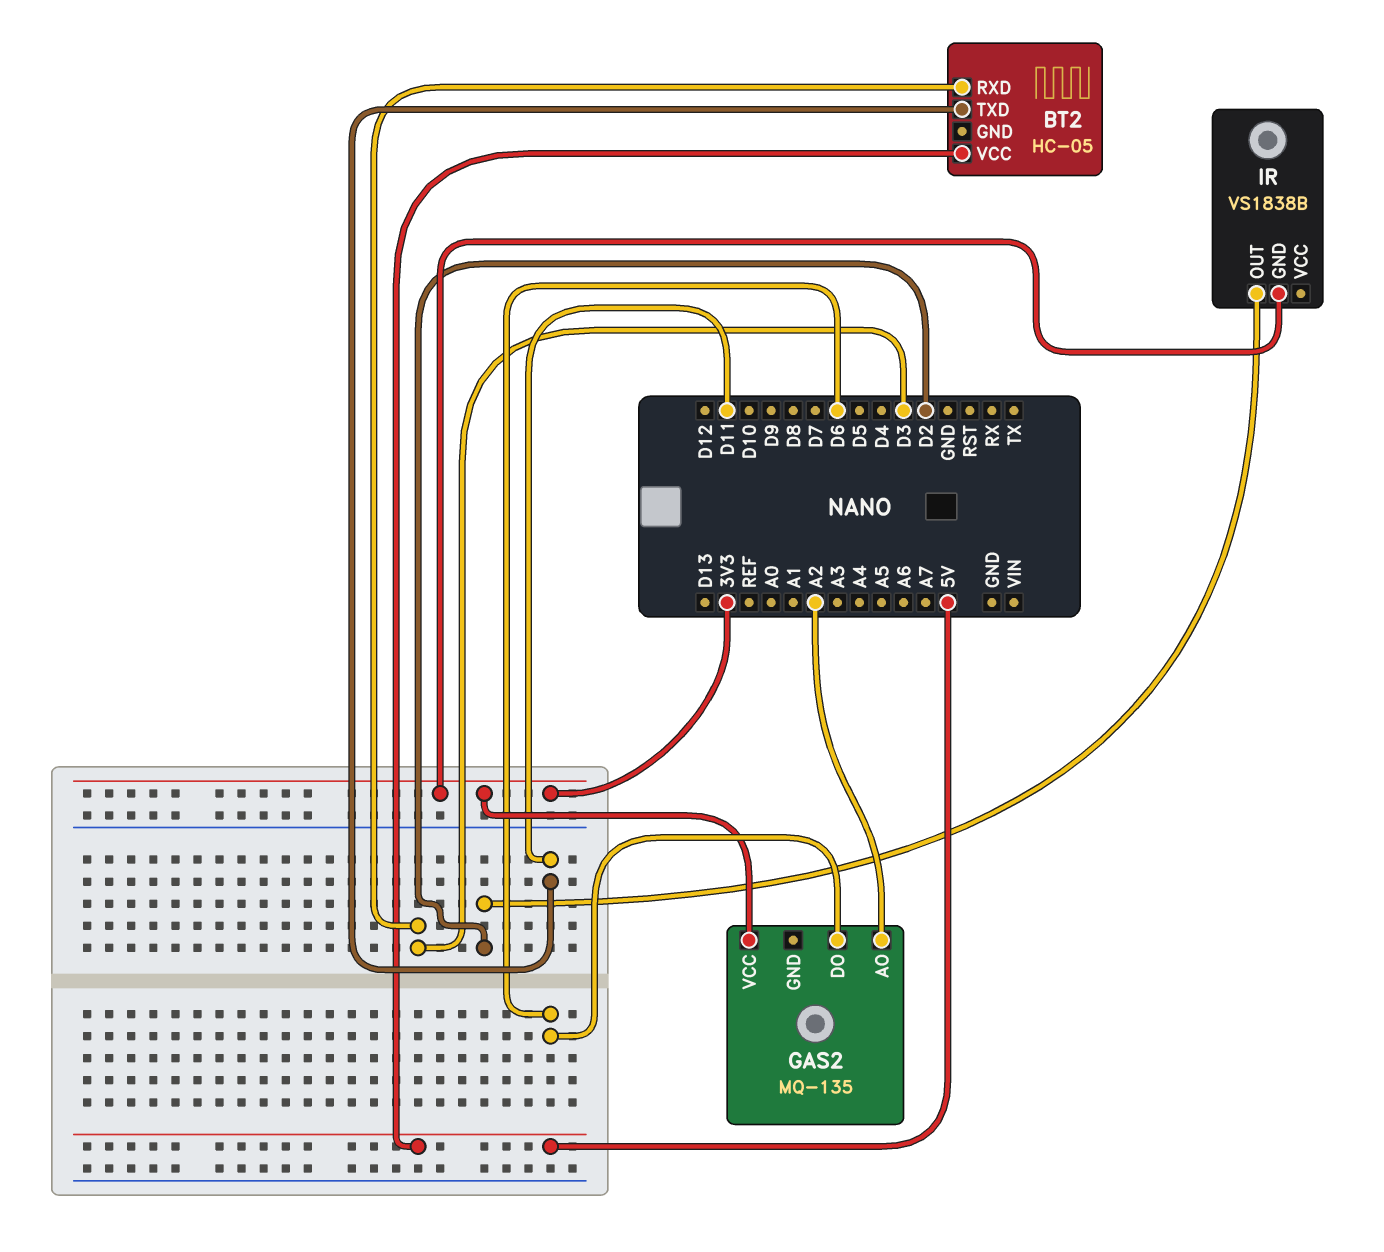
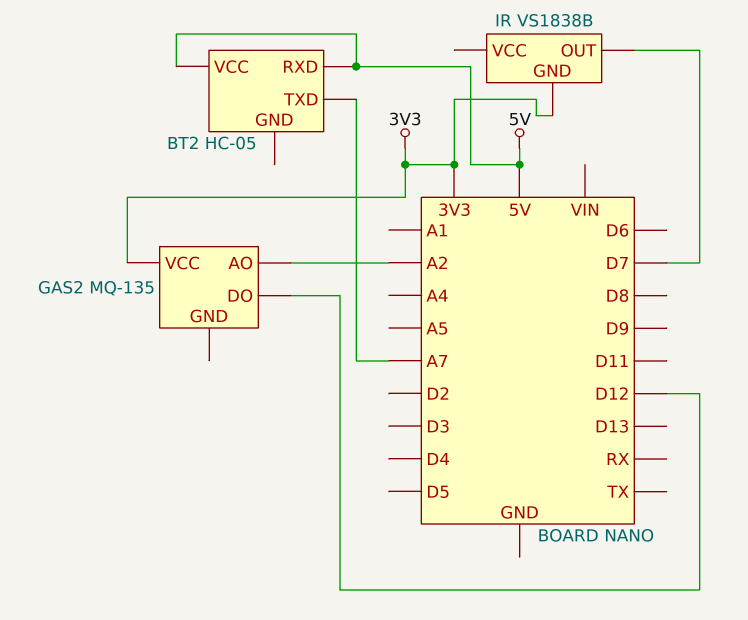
BT2 pin RXD: D3 -> 5V
BT2 pin TXD: D11 -> A7
GAS2 pin DO: D6 -> D12
IR pin OUT: D2 -> D7

